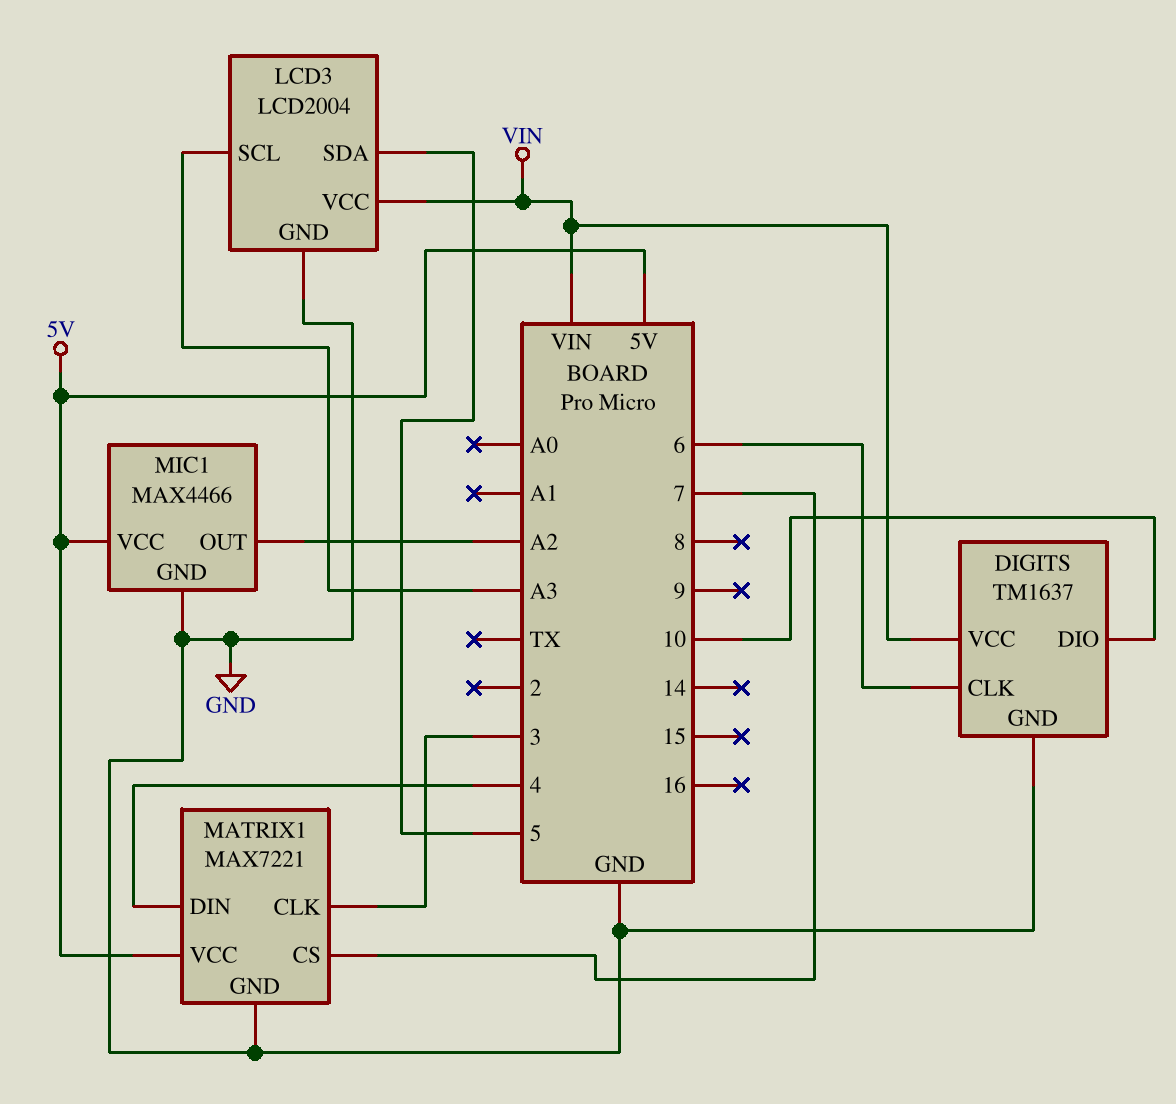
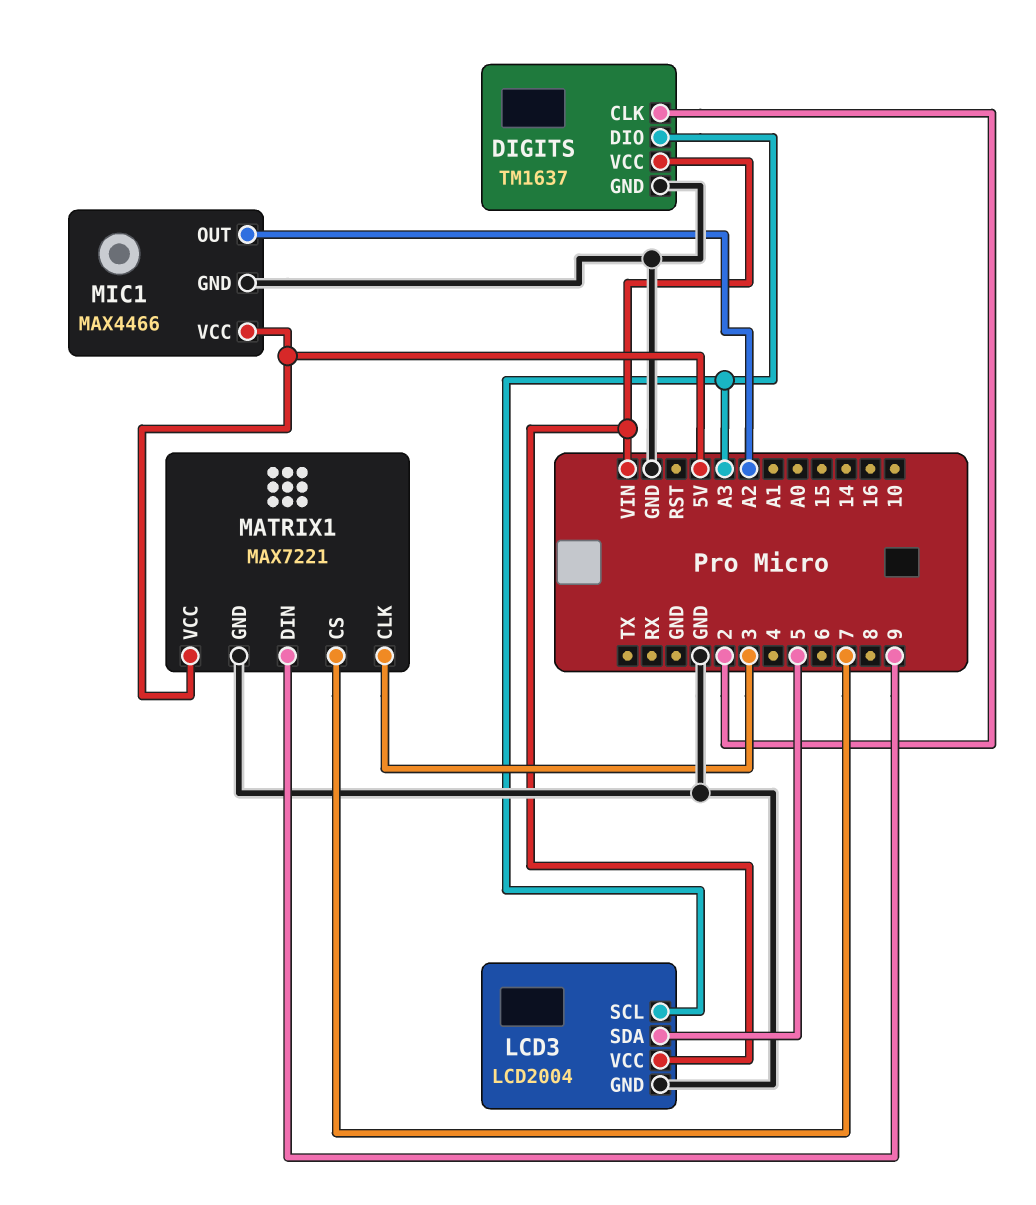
DIGITS pin CLK: 6 -> 2
DIGITS pin DIO: 10 -> A3
MATRIX1 pin DIN: 4 -> 9

